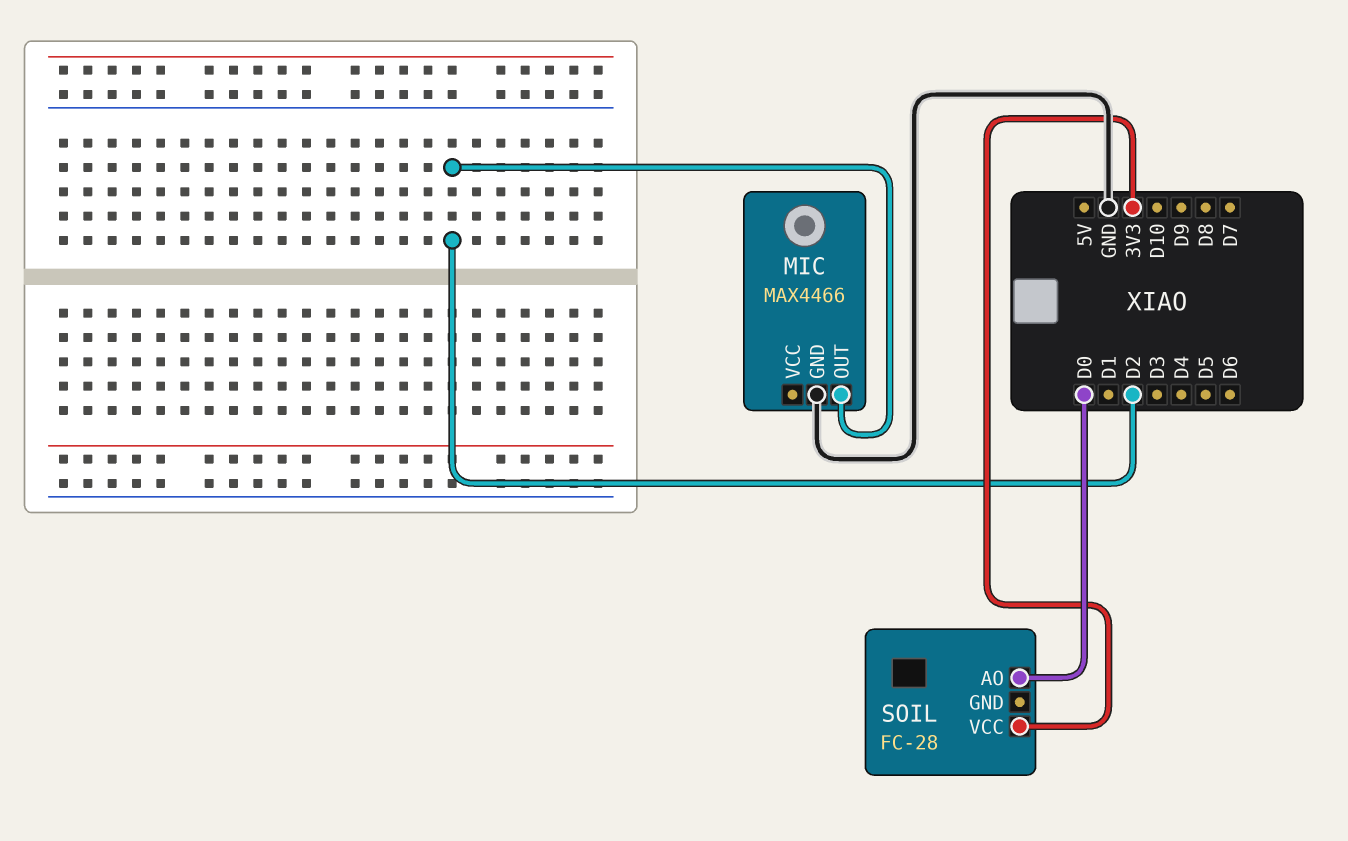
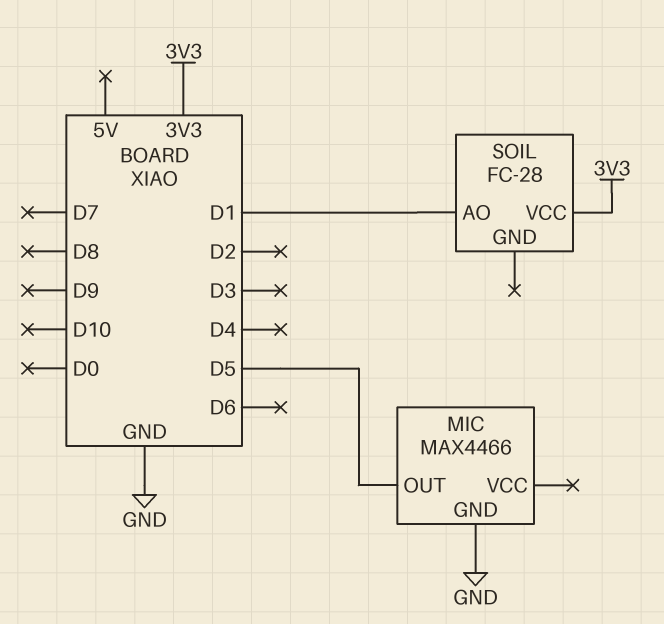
MIC pin OUT: D2 -> D5
SOIL pin AO: D0 -> D1

